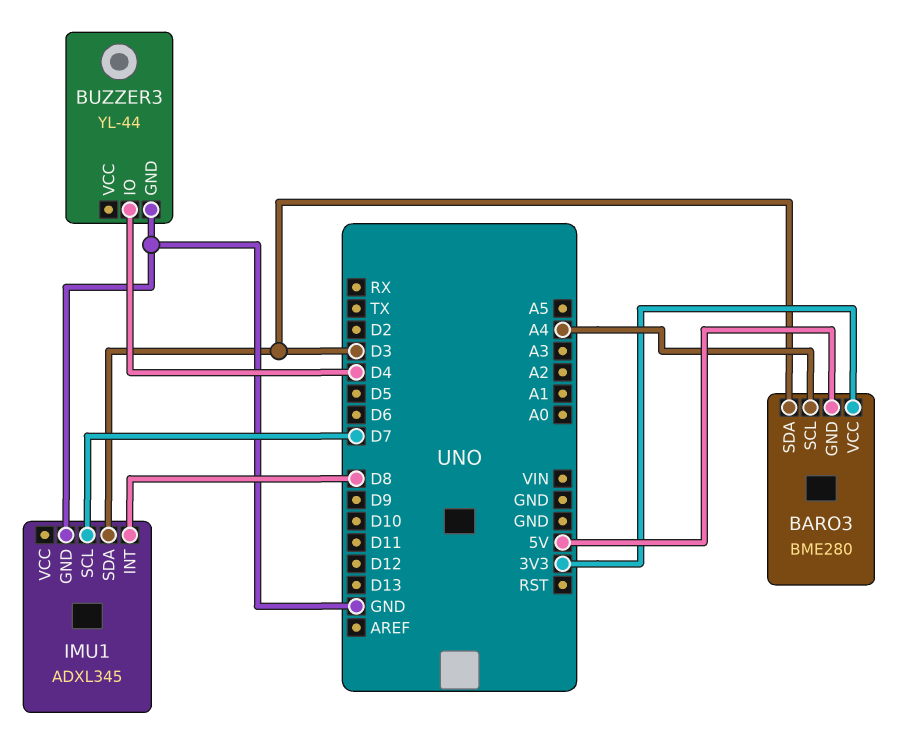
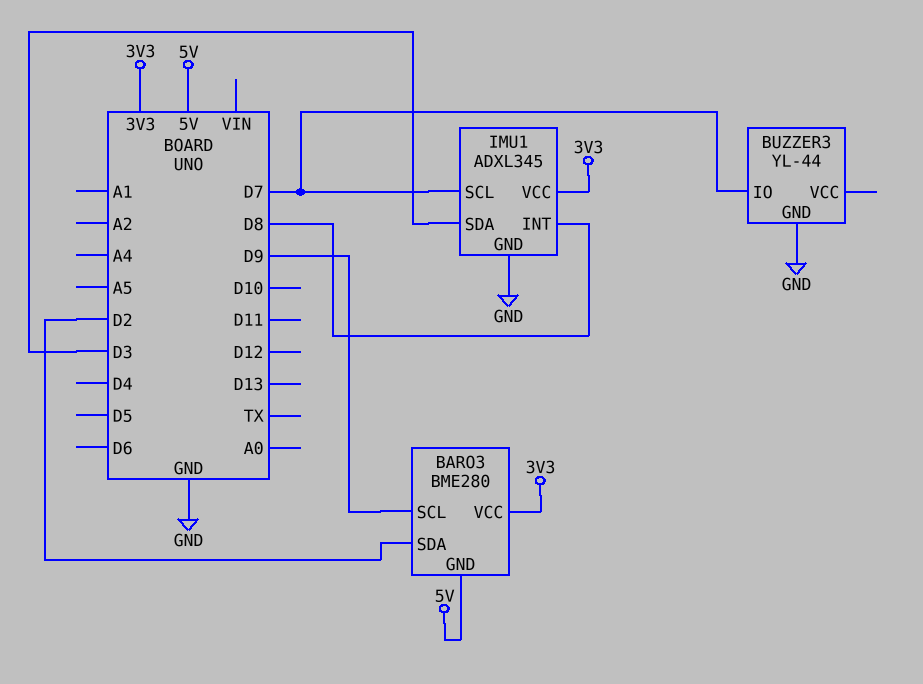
BARO3 pin SCL: A4 -> D9
BARO3 pin SDA: D3 -> D2
BUZZER3 pin IO: D4 -> D7
IMU1 pin VCC: none -> 3V3

